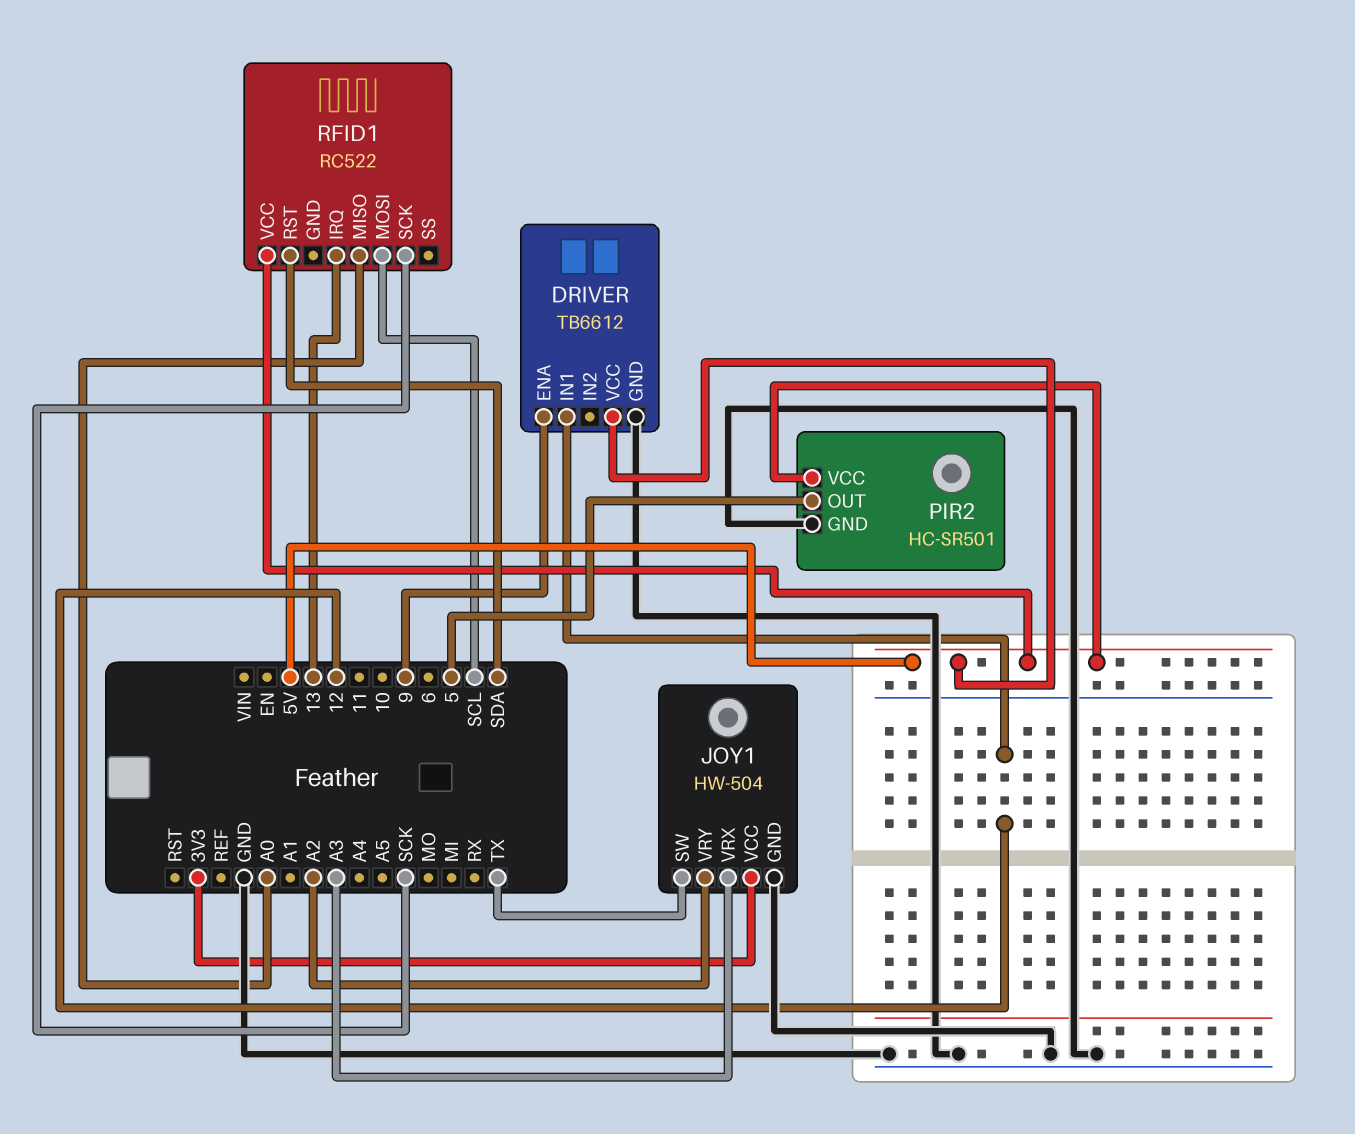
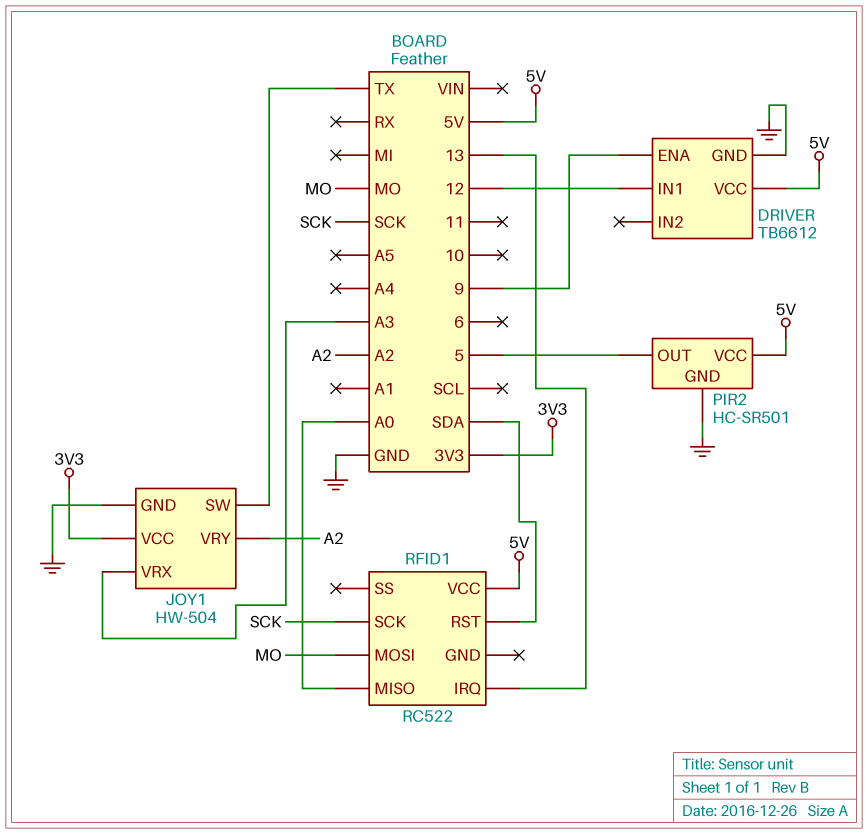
RFID1 pin MOSI: SCL -> MO

